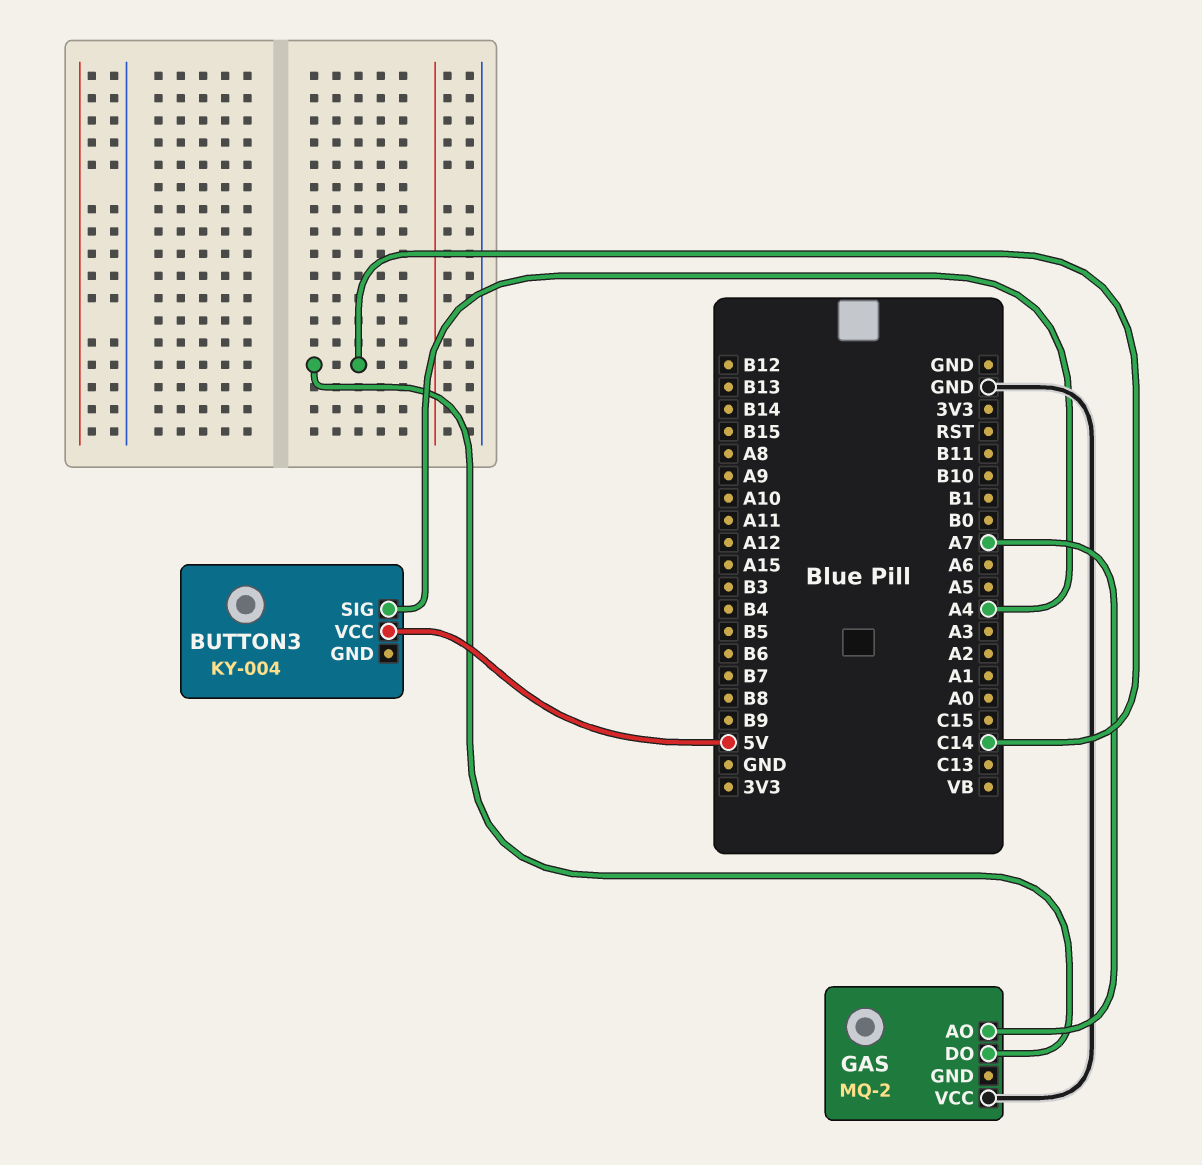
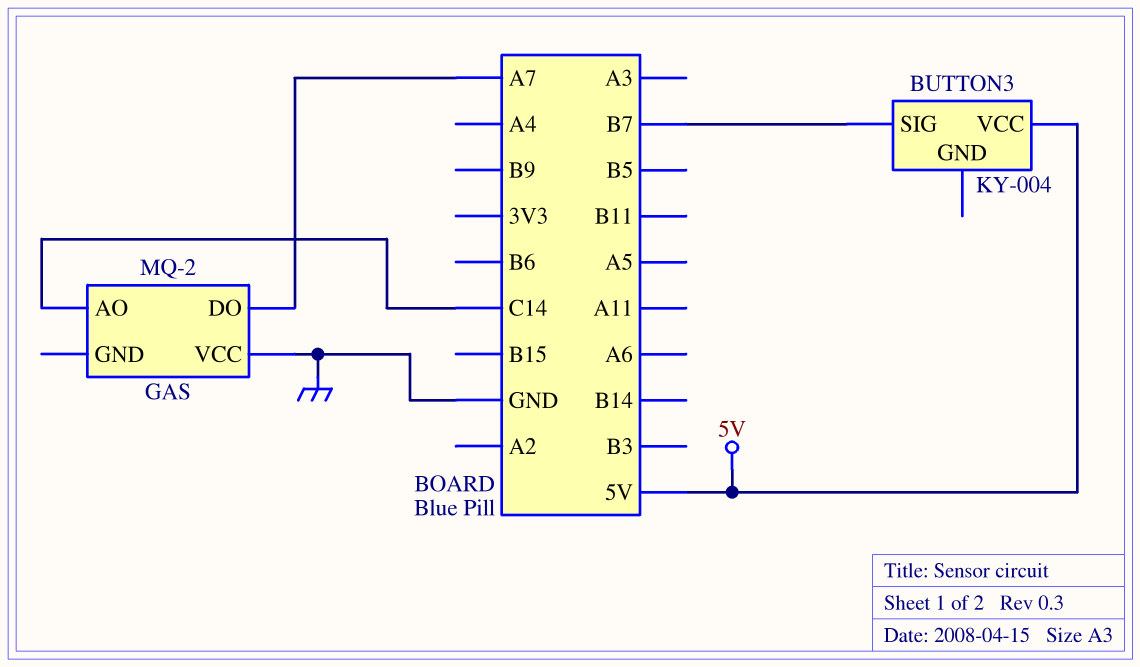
BUTTON3 pin SIG: A4 -> B7
GAS pin AO: A7 -> C14
GAS pin DO: C14 -> A7

